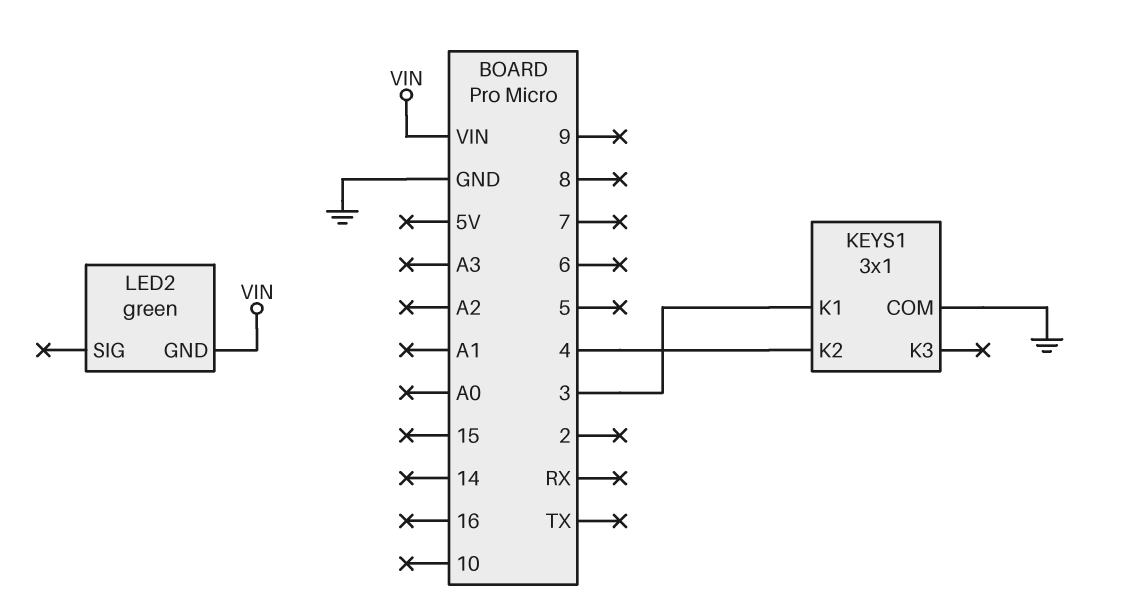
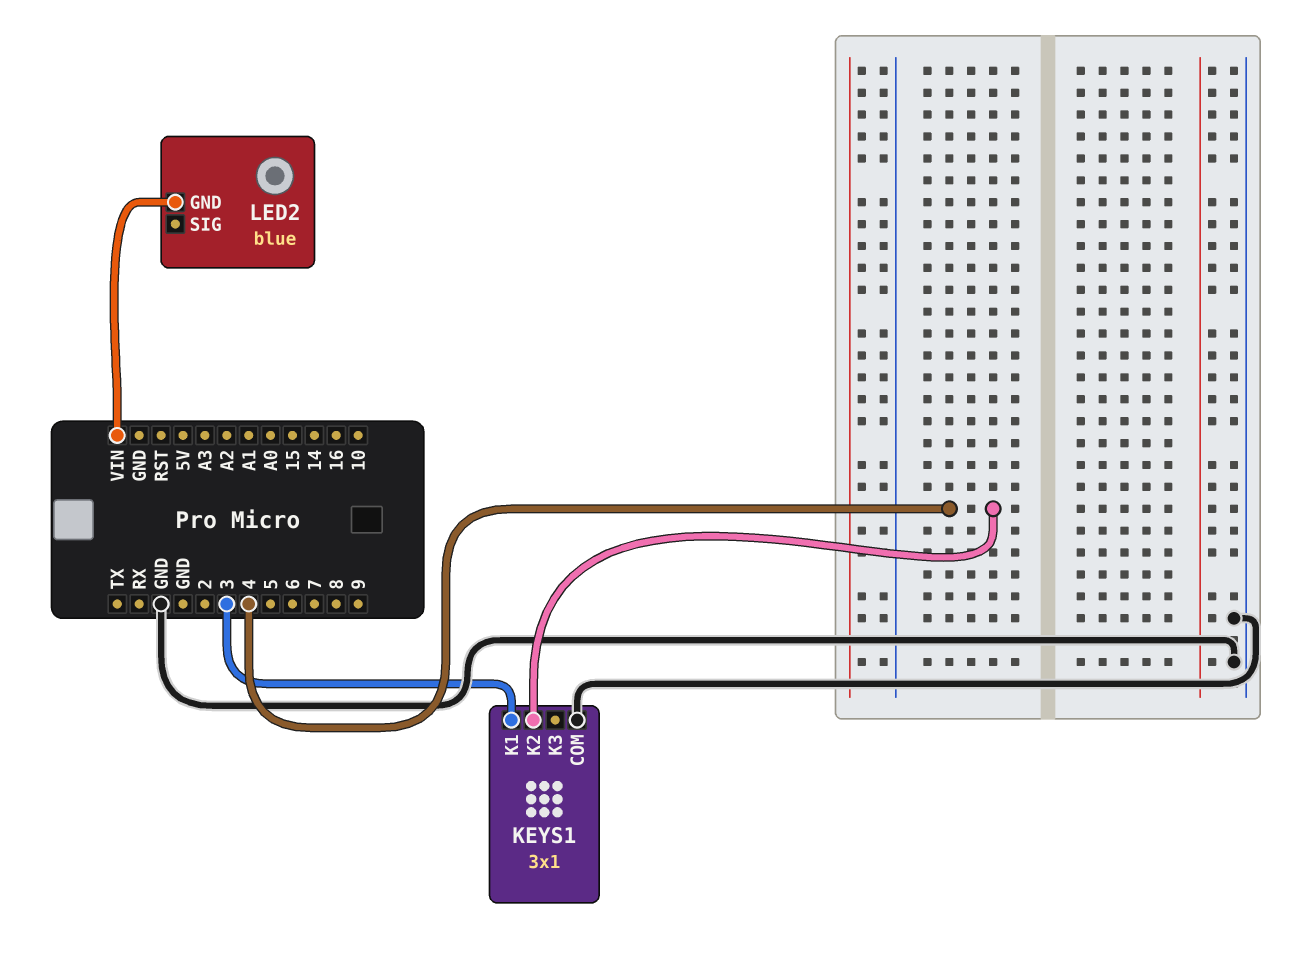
LED2: green -> blue

